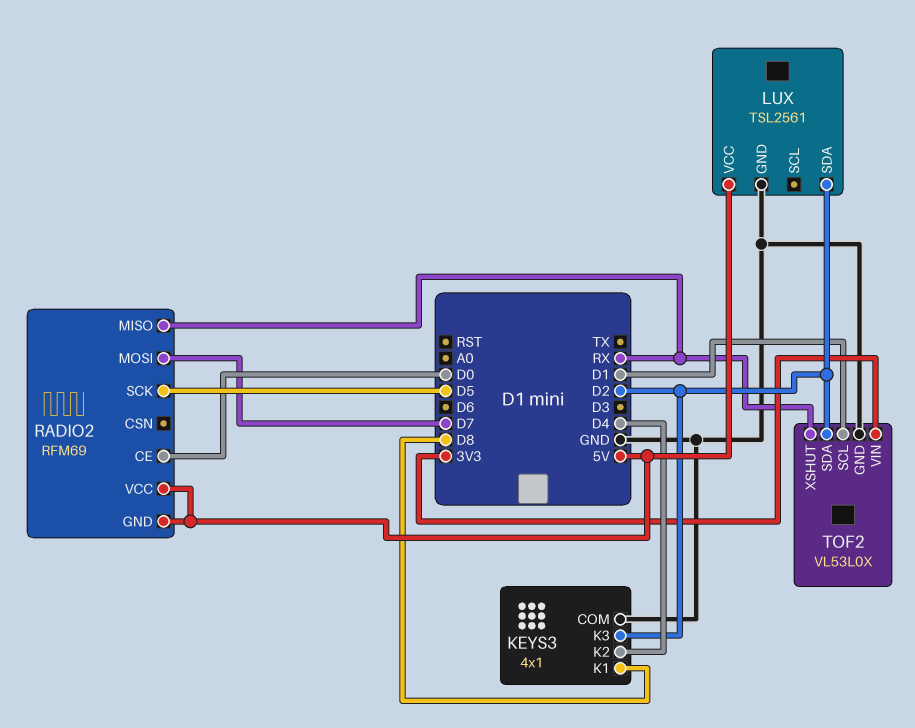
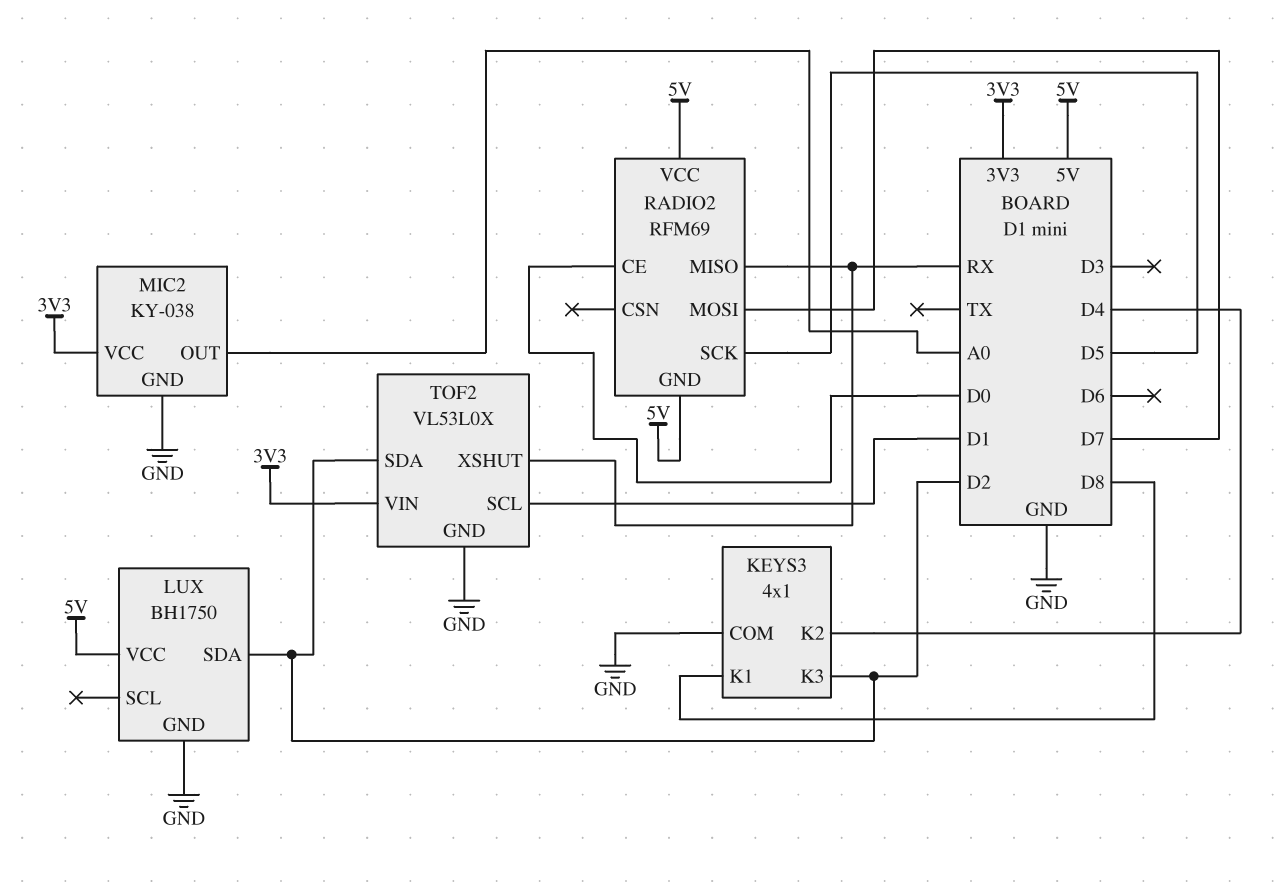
LUX: TSL2561 -> BH1750
MIC2: none -> KY-038
MIC2 pin GND: none -> GND
MIC2 pin OUT: none -> A0
MIC2 pin VCC: none -> 3V3

